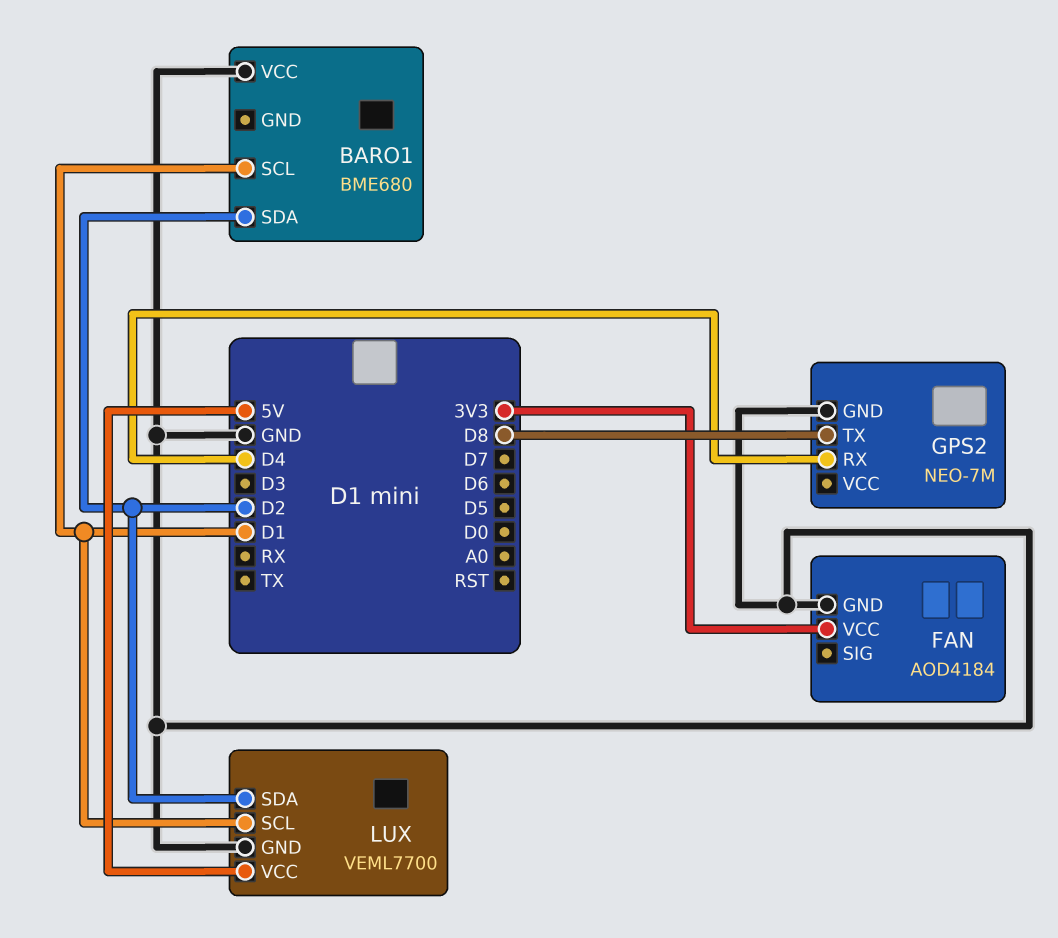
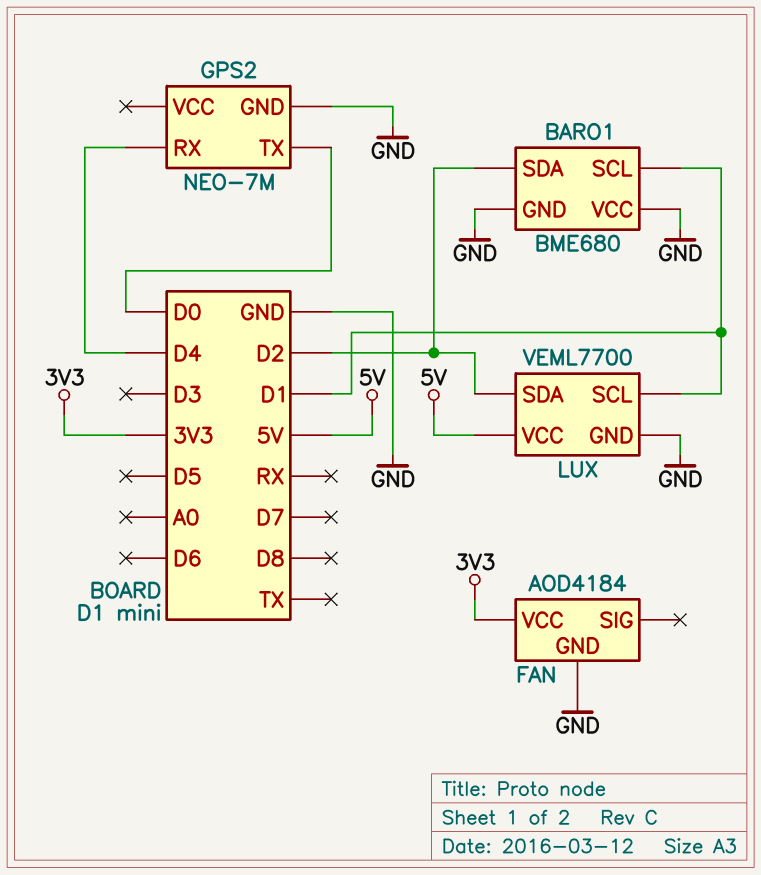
BARO1 pin GND: none -> GND
GPS2 pin TX: D8 -> D0

